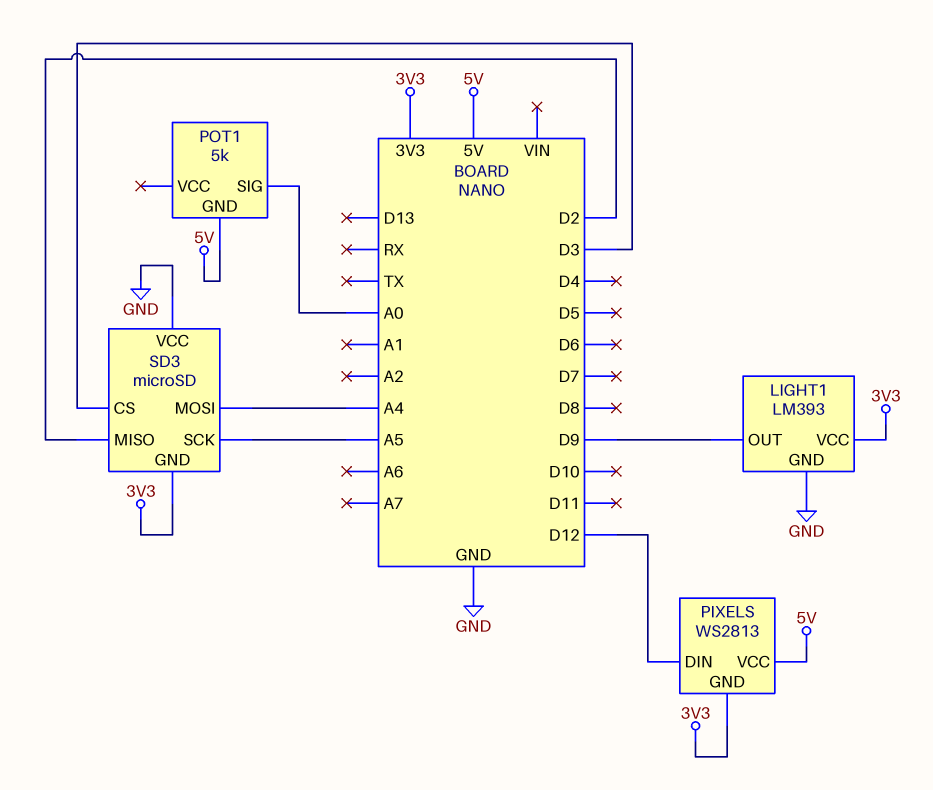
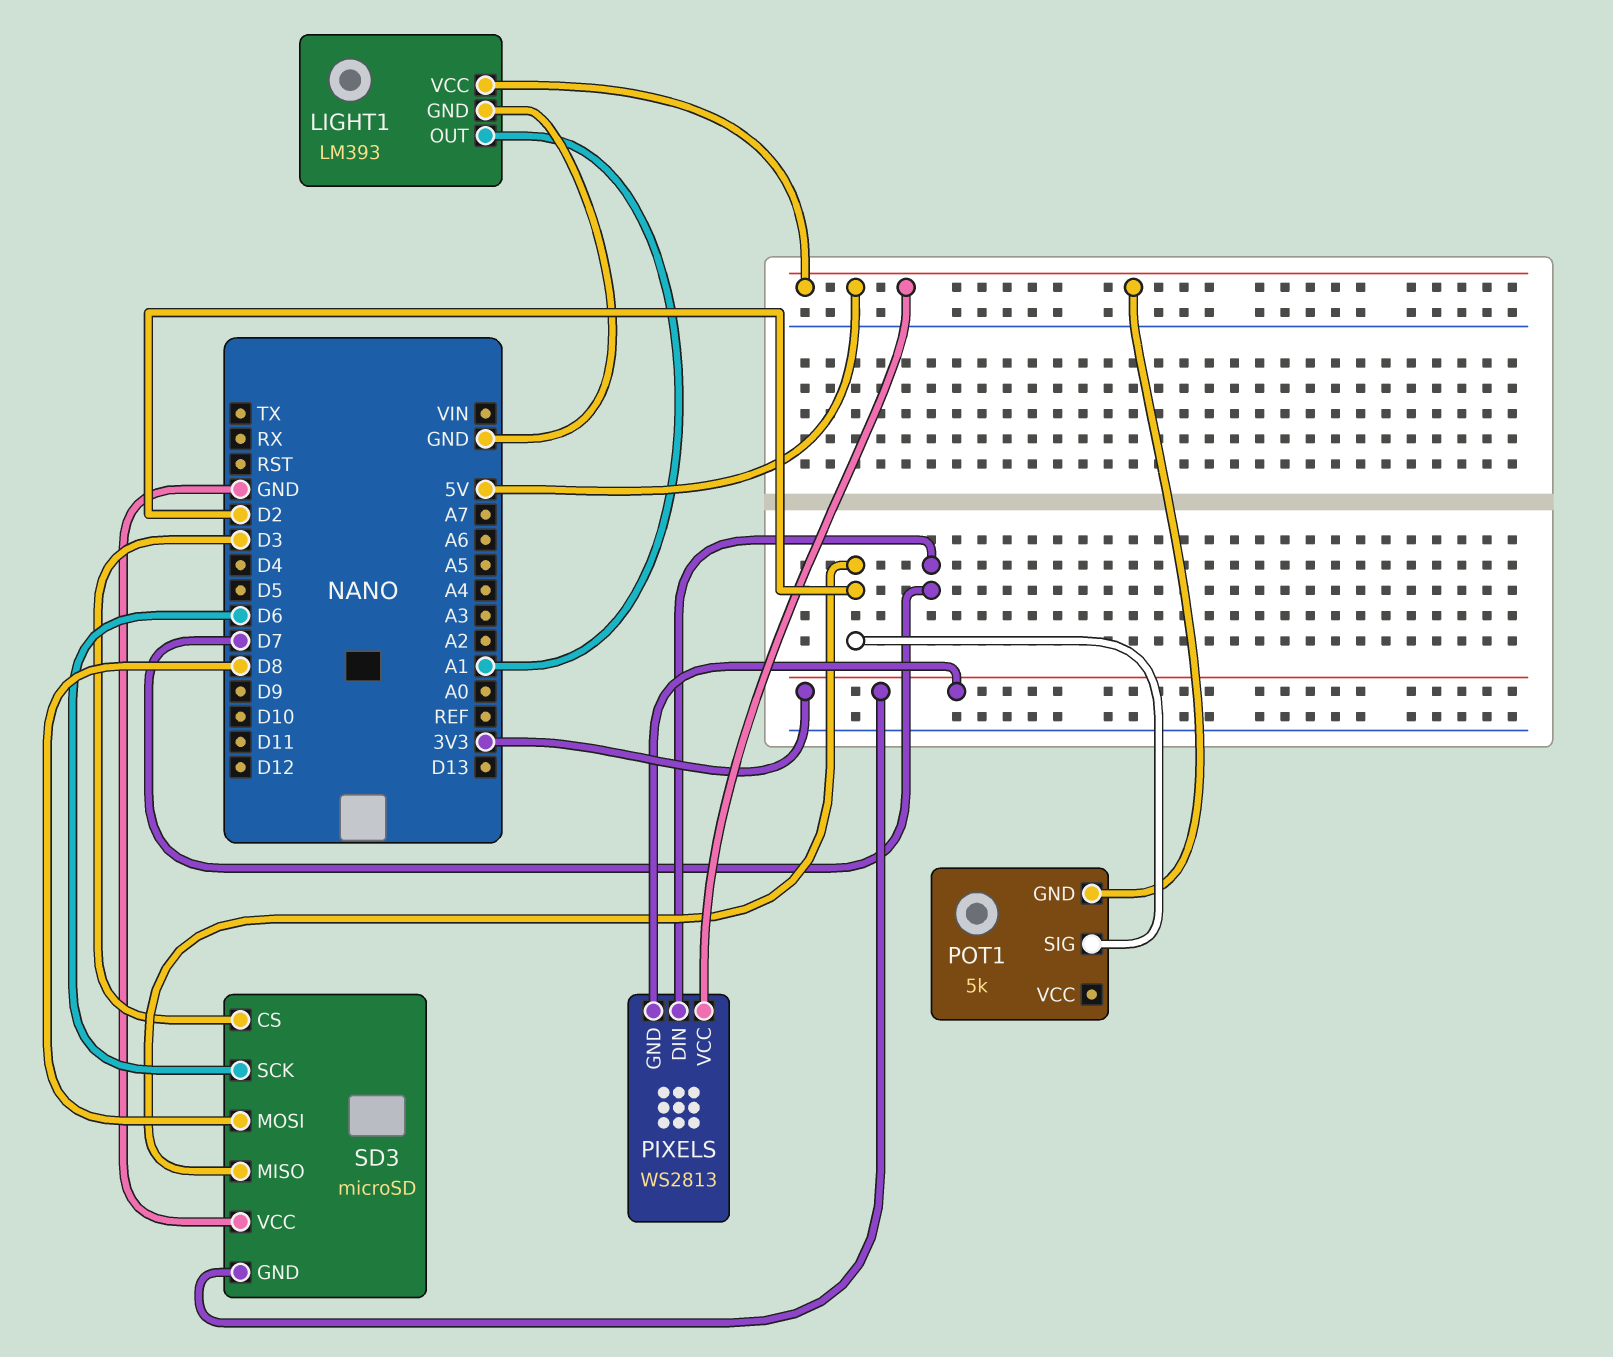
LIGHT1 pin OUT: D9 -> A1
LIGHT1 pin VCC: 3V3 -> 5V
PIXELS pin DIN: D12 -> D7
POT1 pin SIG: A0 -> D2
SD3 pin MOSI: A4 -> D8
SD3 pin SCK: A5 -> D6

